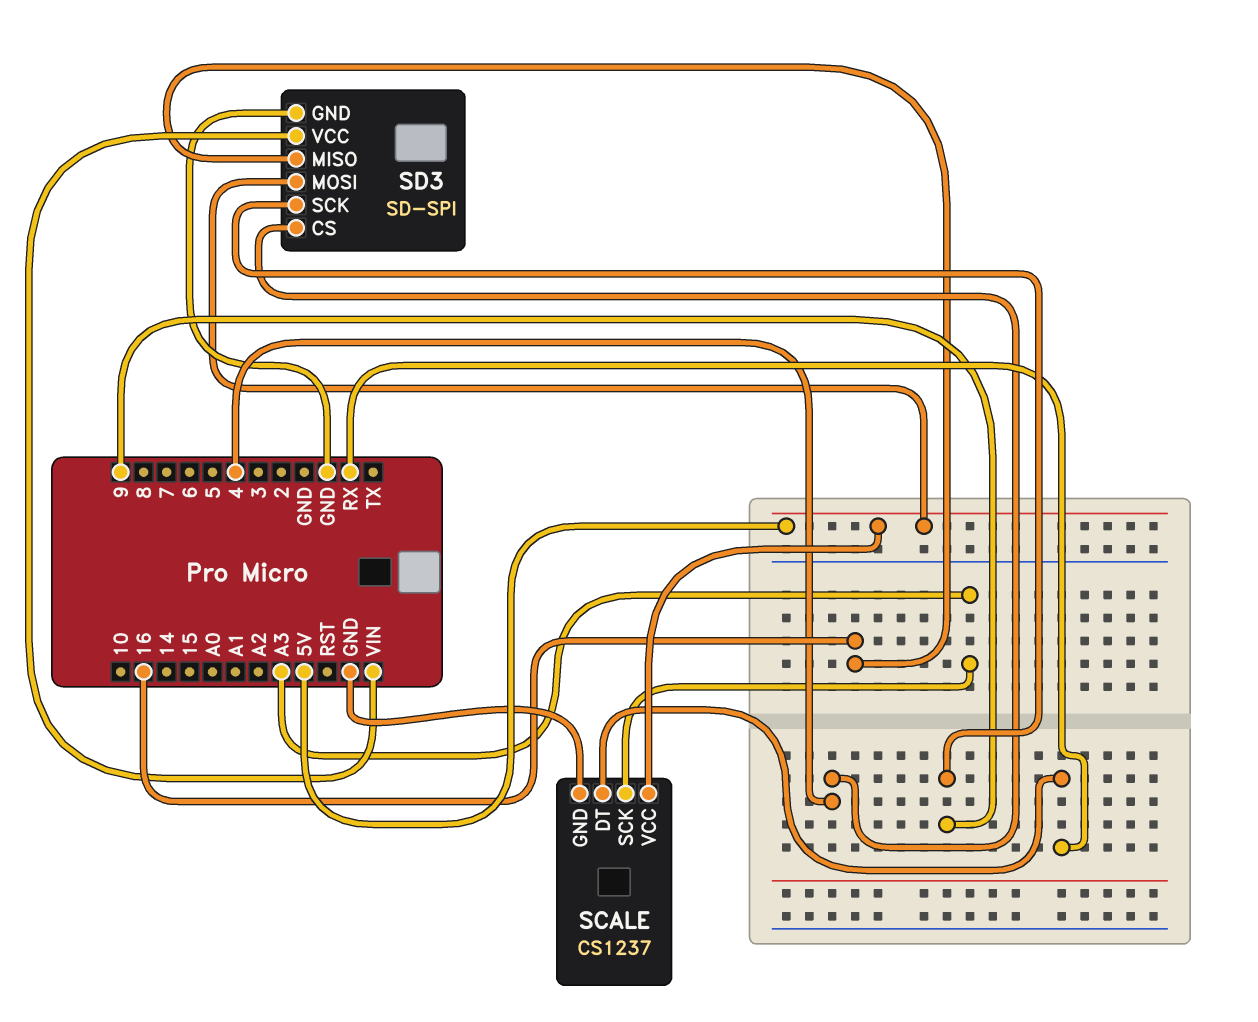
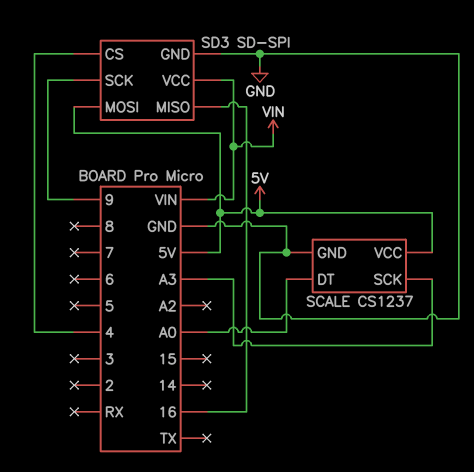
SCALE pin DT: RX -> A0

